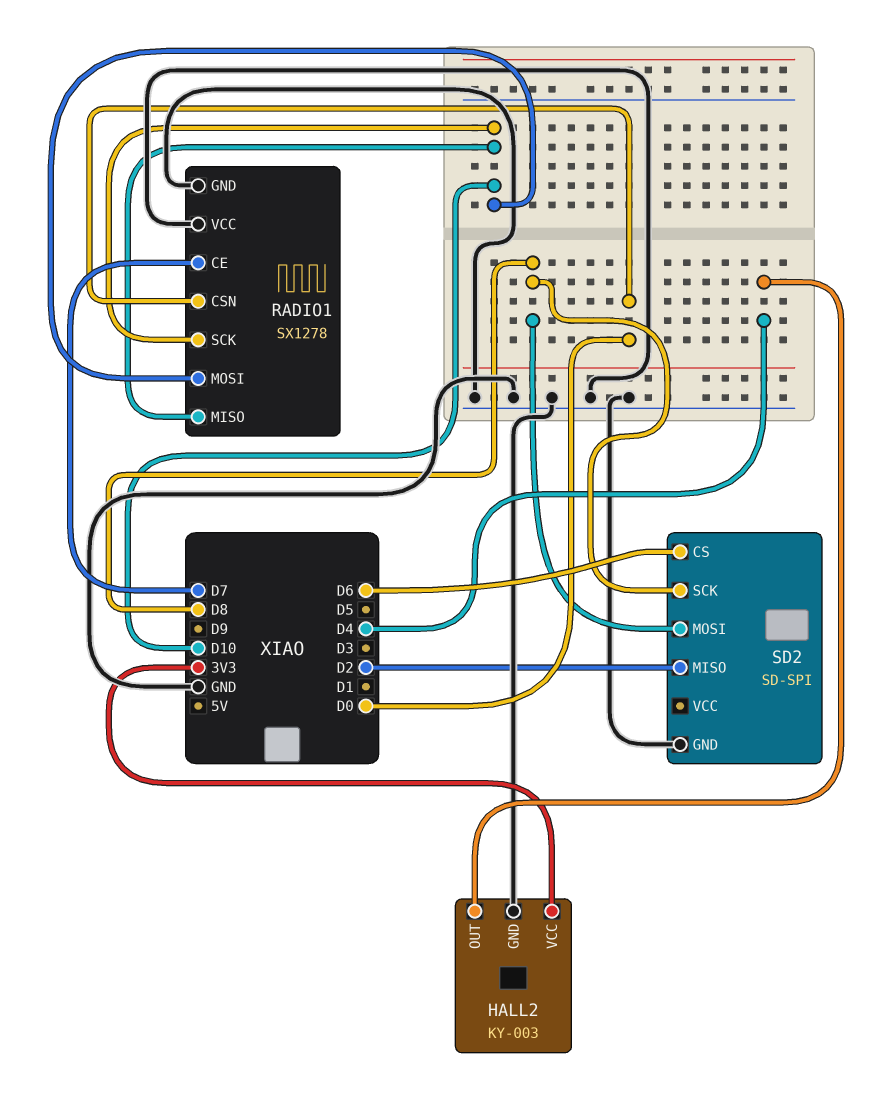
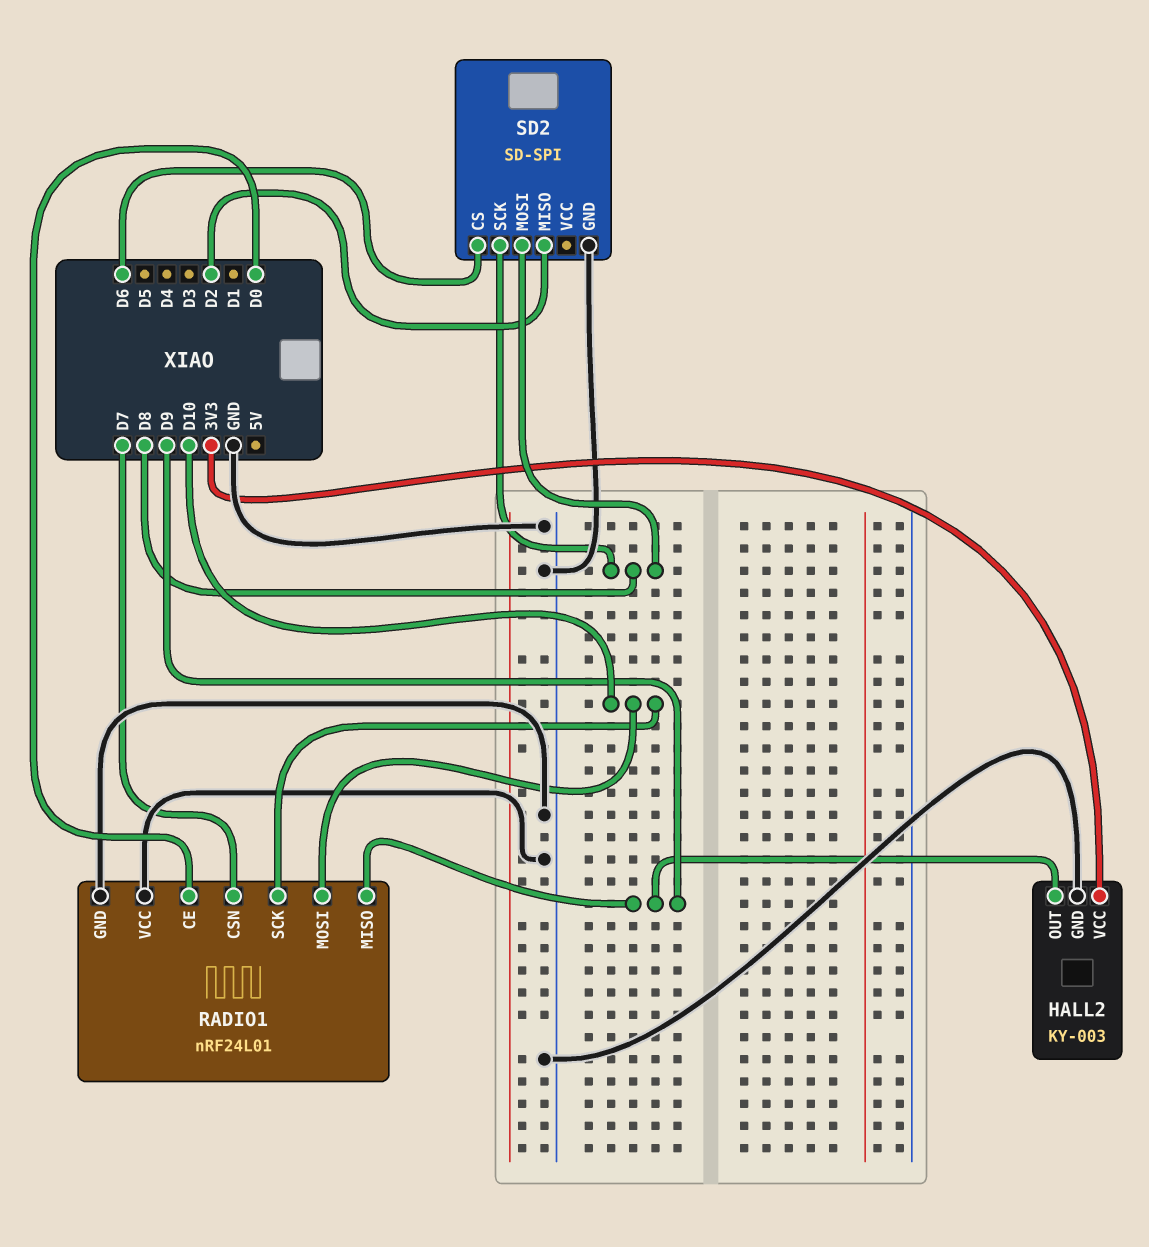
HALL2 pin OUT: D4 -> D9
RADIO1: SX1278 -> nRF24L01
RADIO1 pin CE: D7 -> D0
RADIO1 pin CSN: D0 -> D7
RADIO1 pin MISO: D10 -> D9

